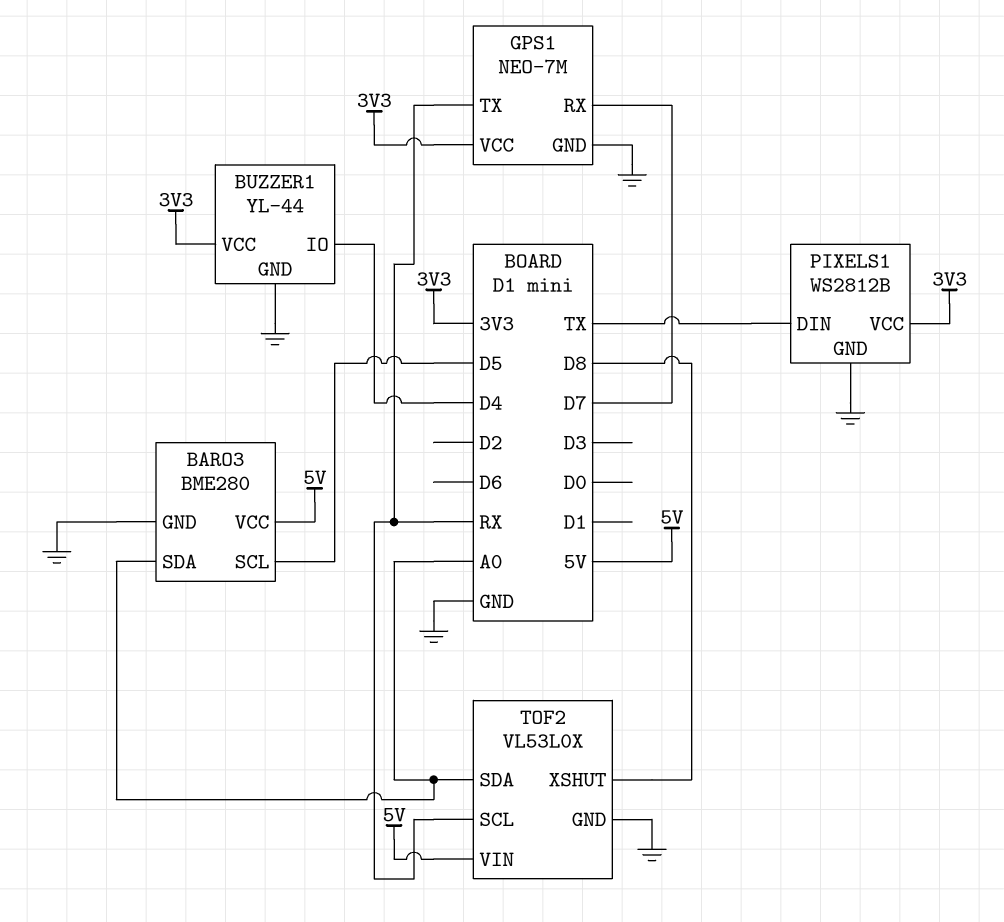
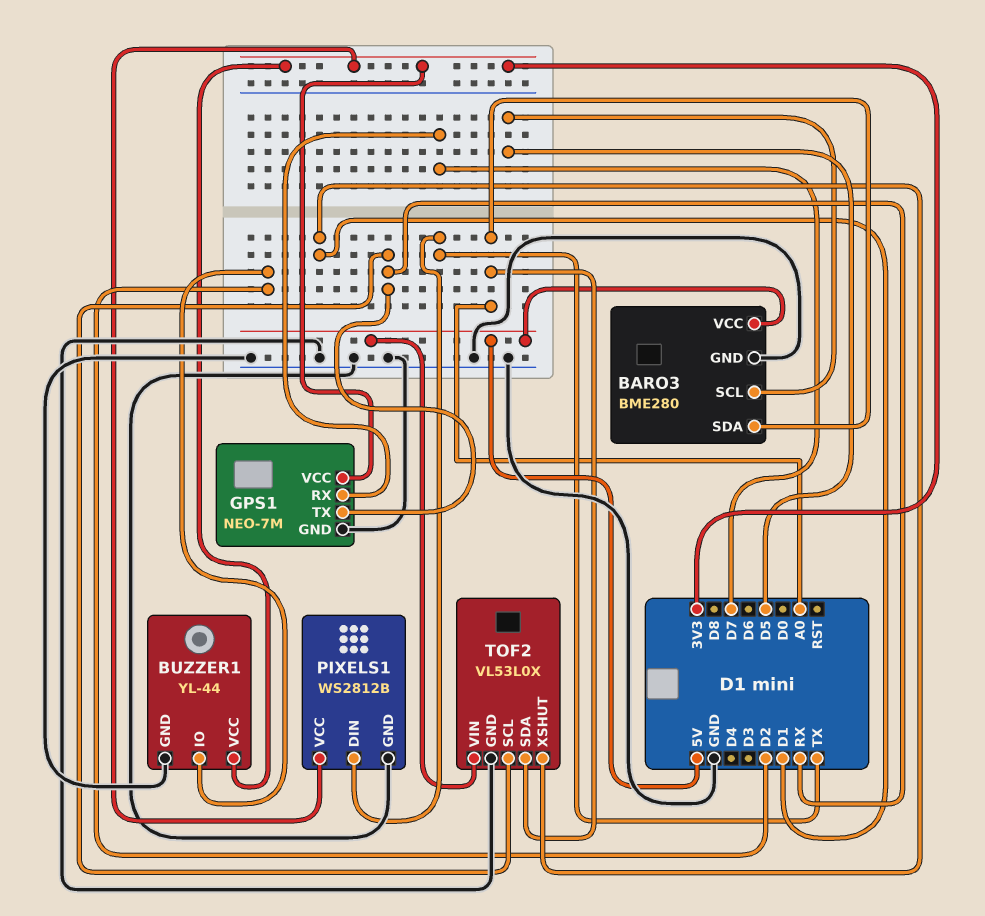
BUZZER1 pin IO: D4 -> D2
TOF2 pin XSHUT: D8 -> D1

